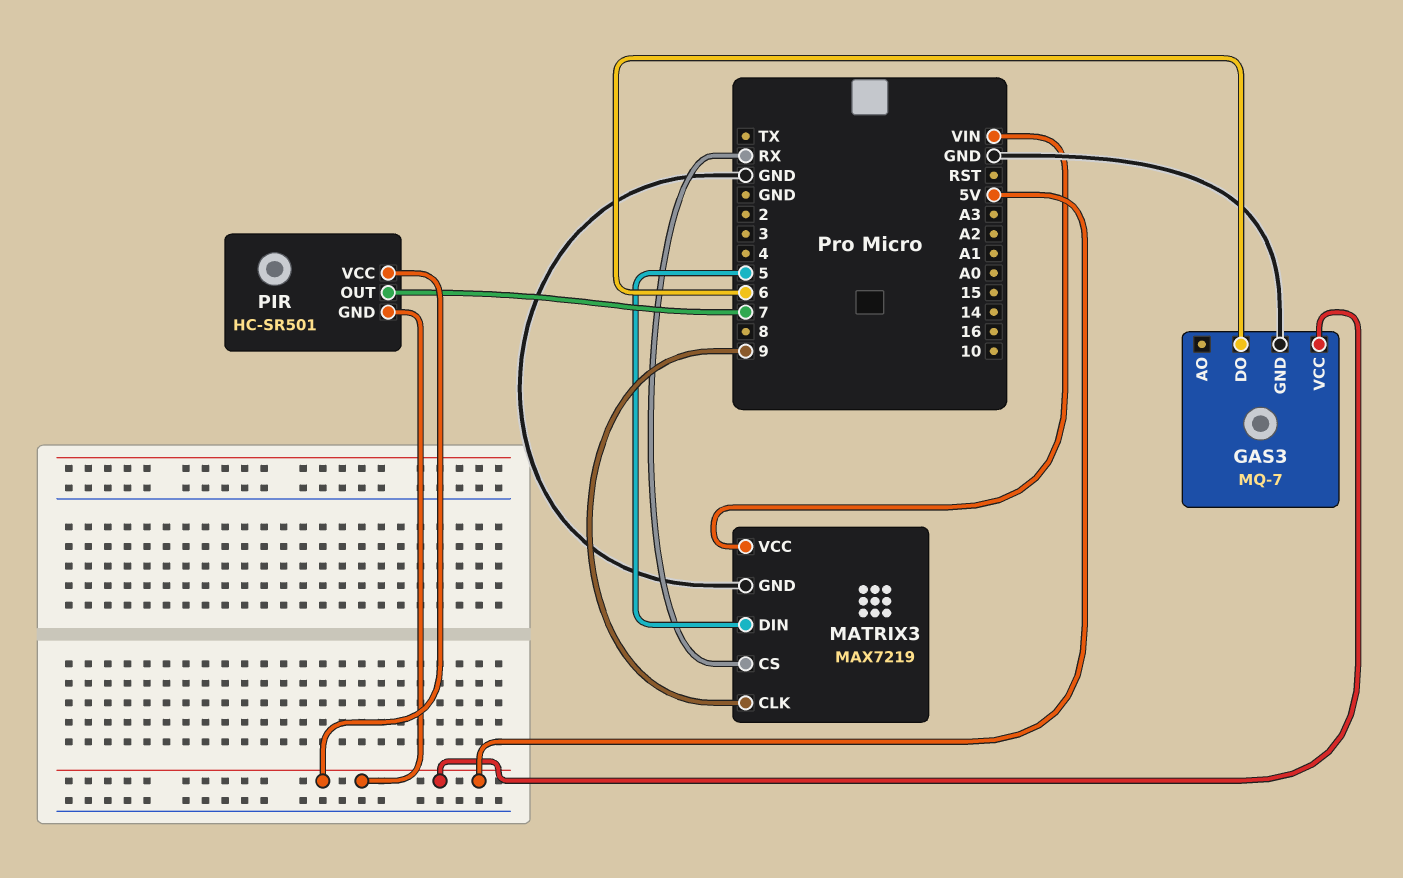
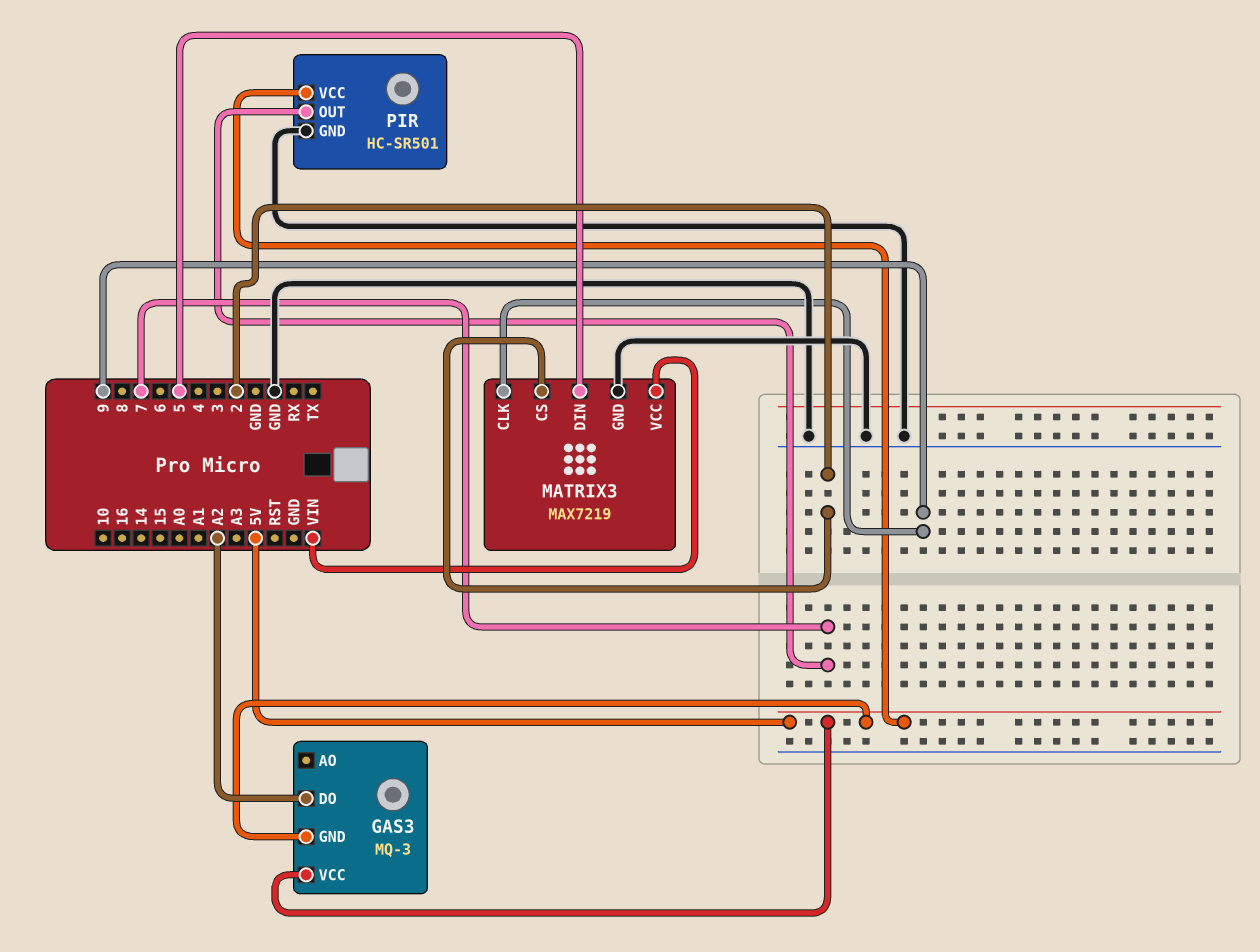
GAS3: MQ-7 -> MQ-3
GAS3 pin DO: 6 -> A2
GAS3 pin GND: GND -> 5V
MATRIX3 pin CS: RX -> 2
PIR pin GND: 5V -> GND

